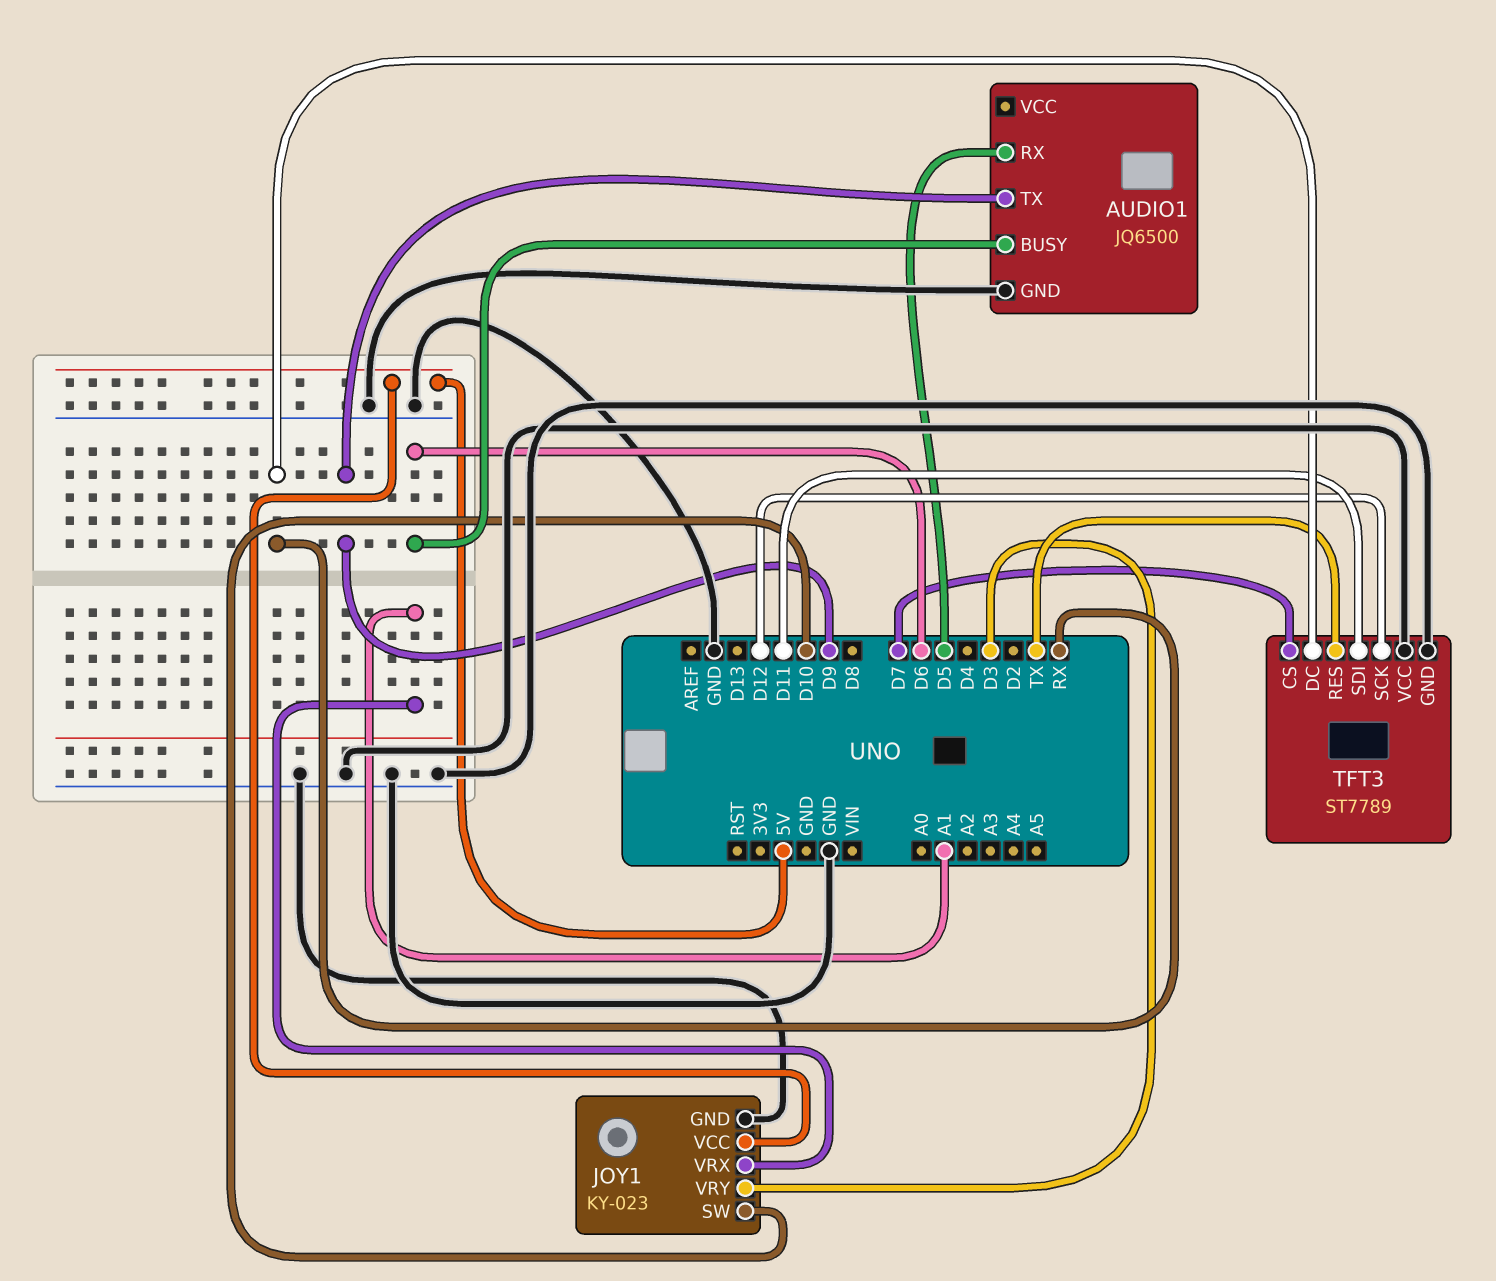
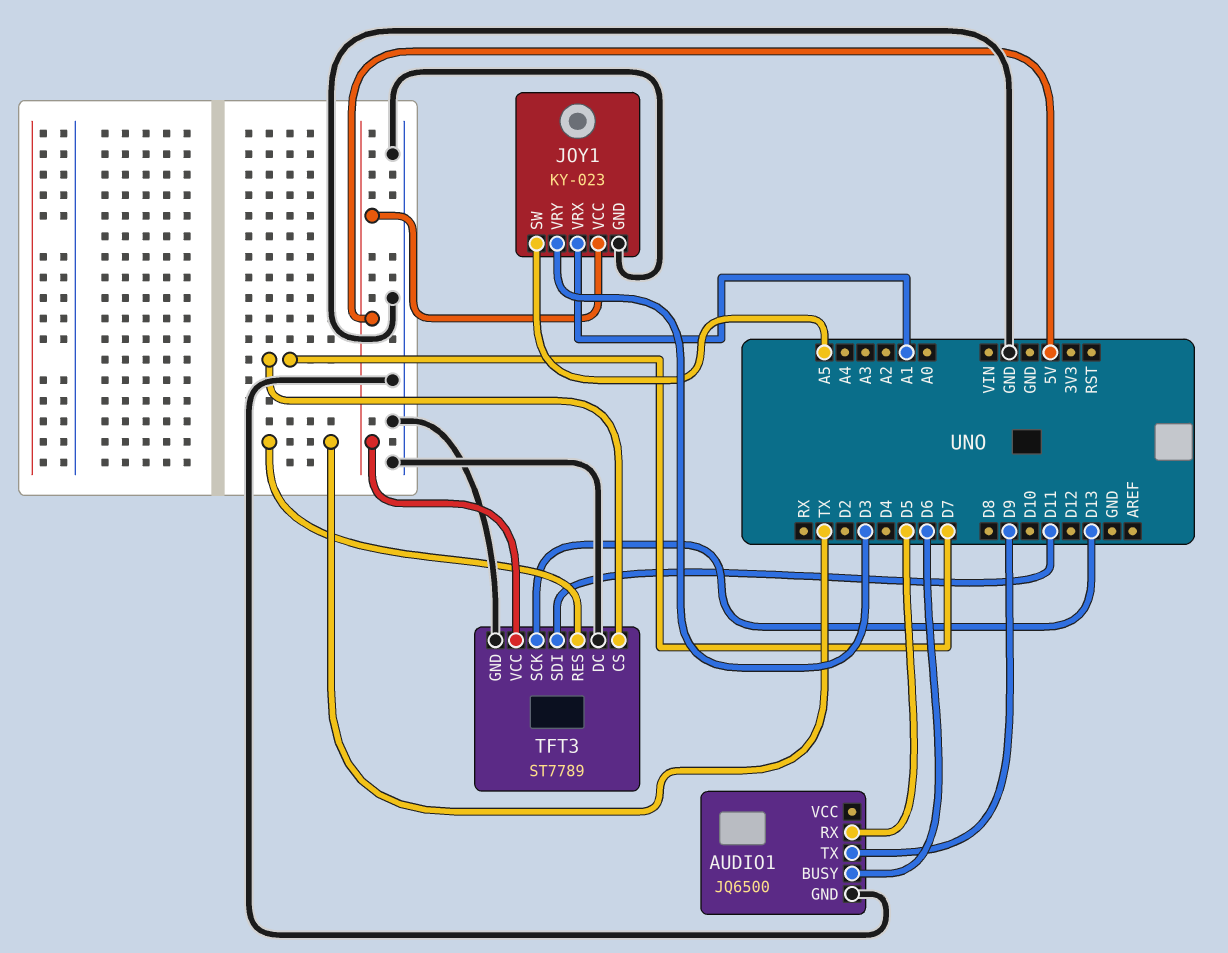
JOY1 pin SW: D10 -> A5
TFT3 pin DC: RX -> GND
TFT3 pin SCK: D12 -> D13
TFT3 pin VCC: GND -> 5V

